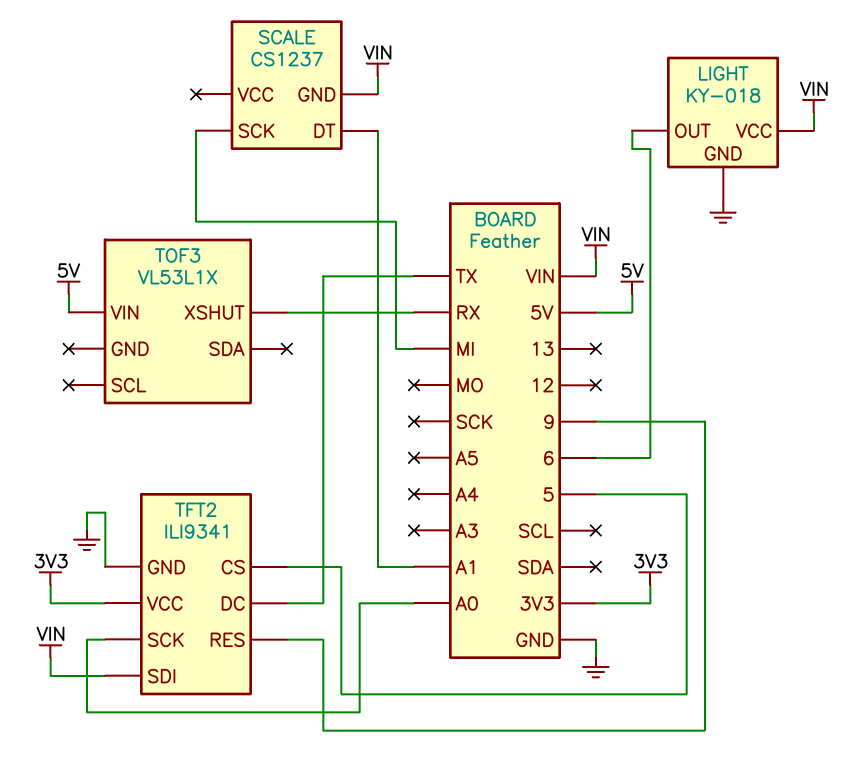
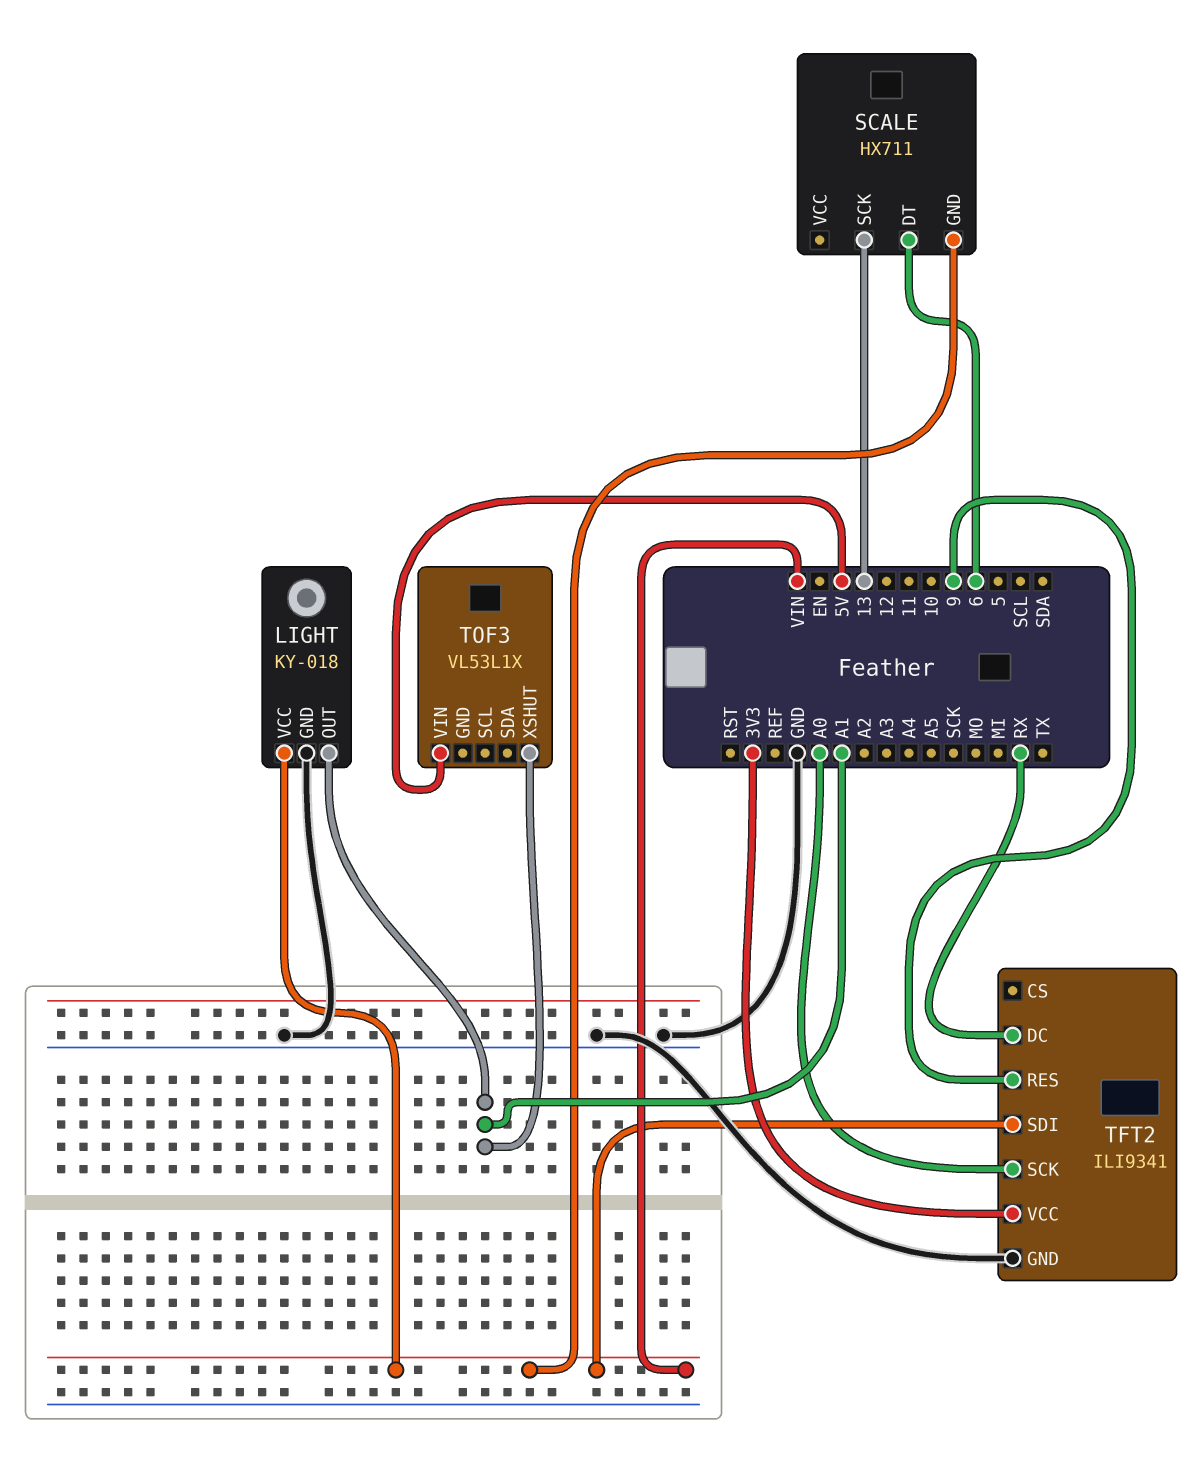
LIGHT pin OUT: 6 -> A1
SCALE: CS1237 -> HX711
SCALE pin DT: A1 -> 6
SCALE pin SCK: MI -> 13
TFT2 pin CS: 5 -> none
TFT2 pin DC: TX -> RX
TOF3 pin XSHUT: RX -> A1

